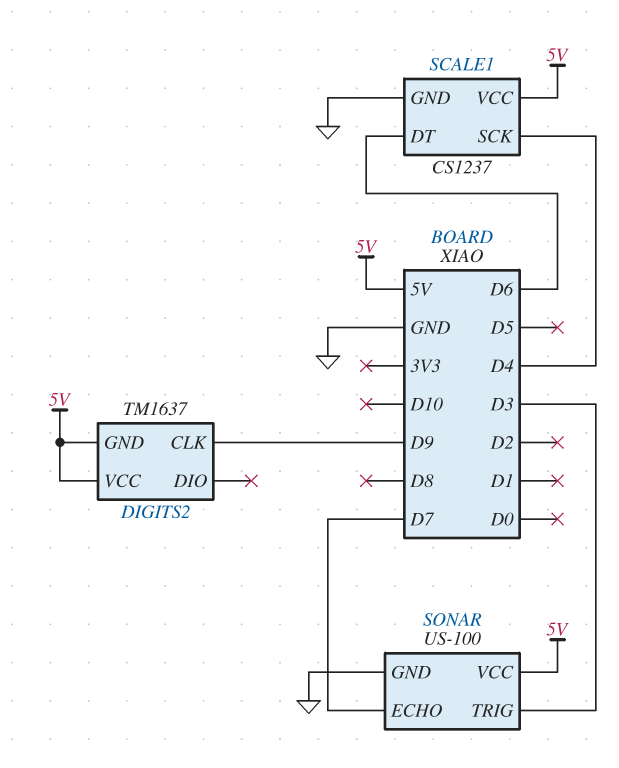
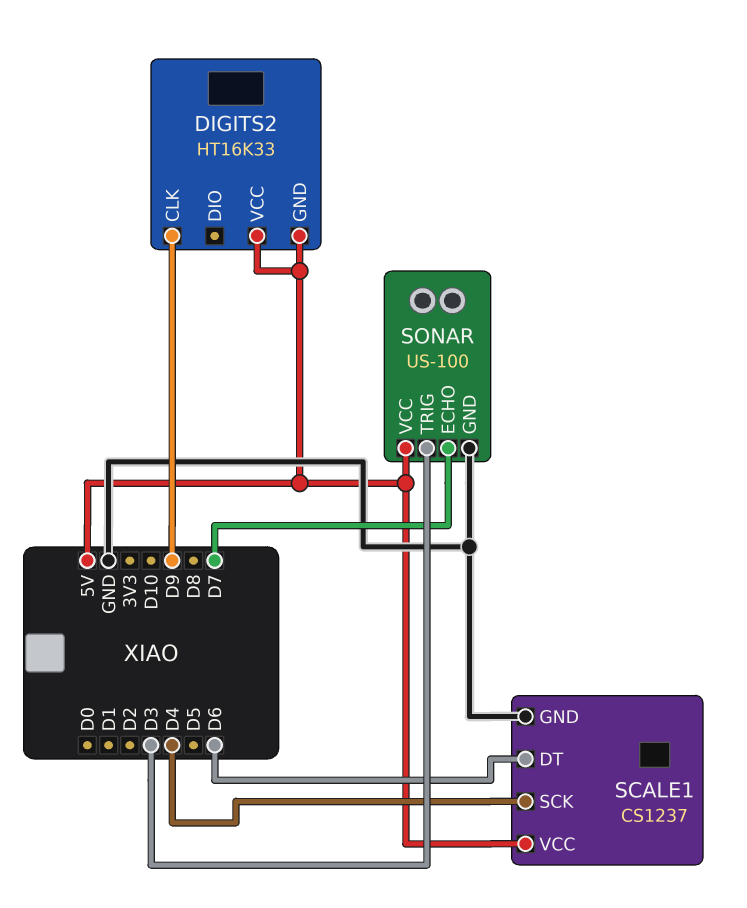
DIGITS2: TM1637 -> HT16K33

